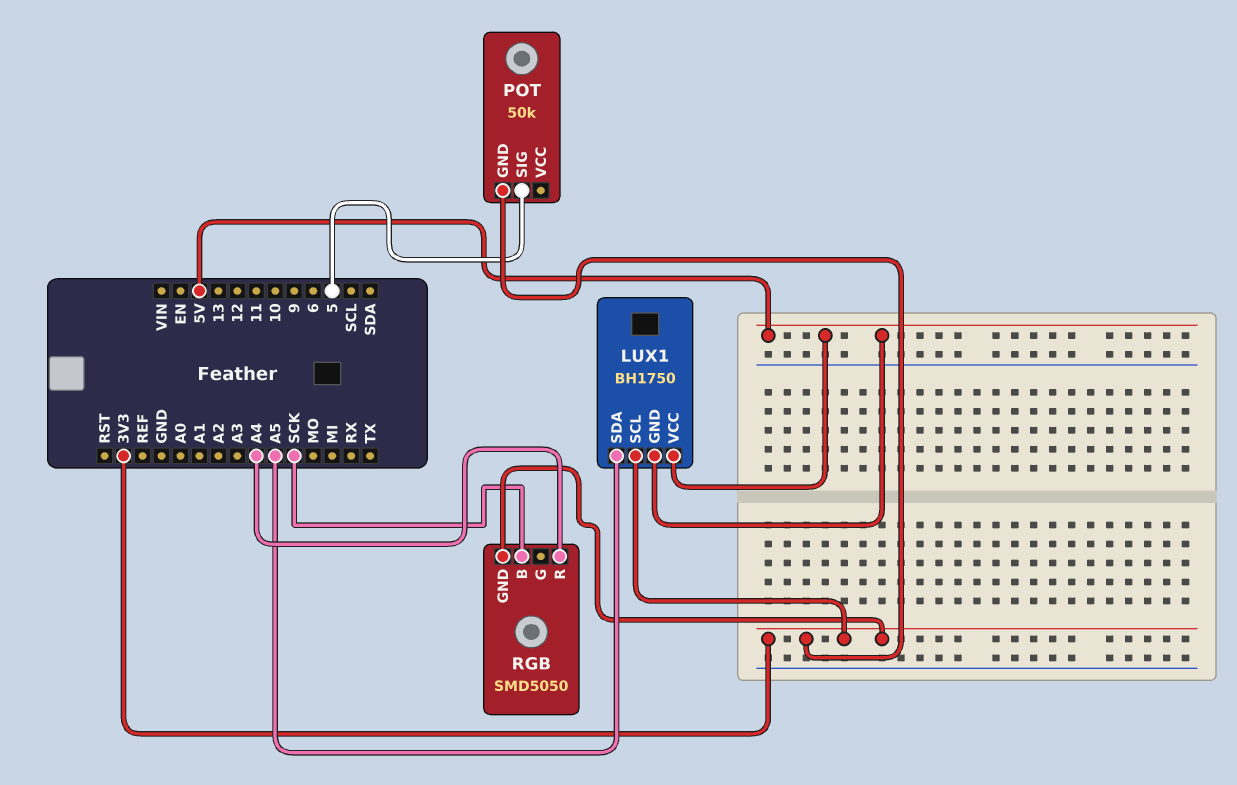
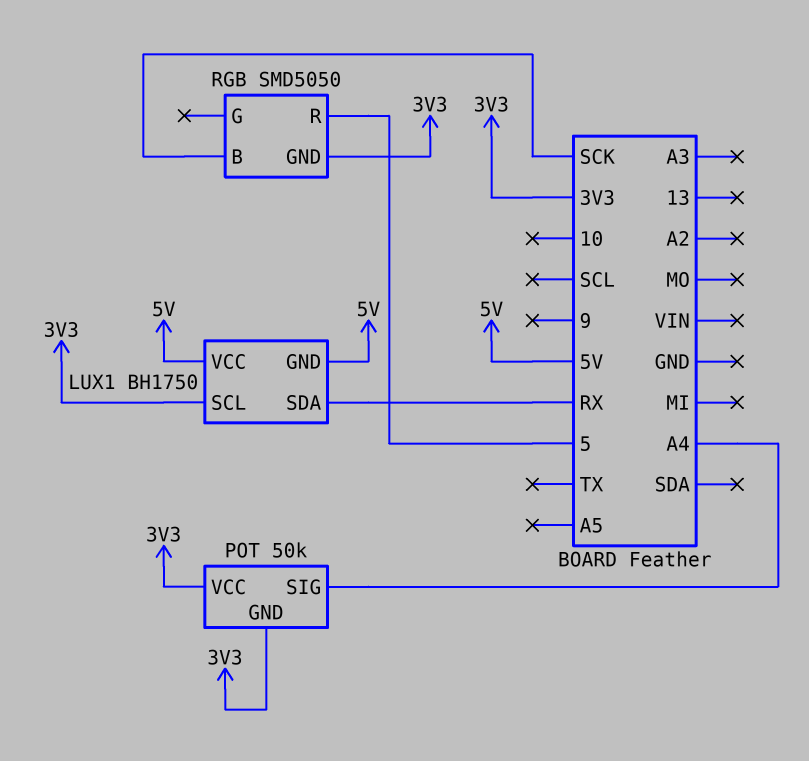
LUX1 pin SDA: A5 -> RX
POT pin SIG: 5 -> A4
POT pin VCC: none -> 3V3
RGB pin R: A4 -> 5

